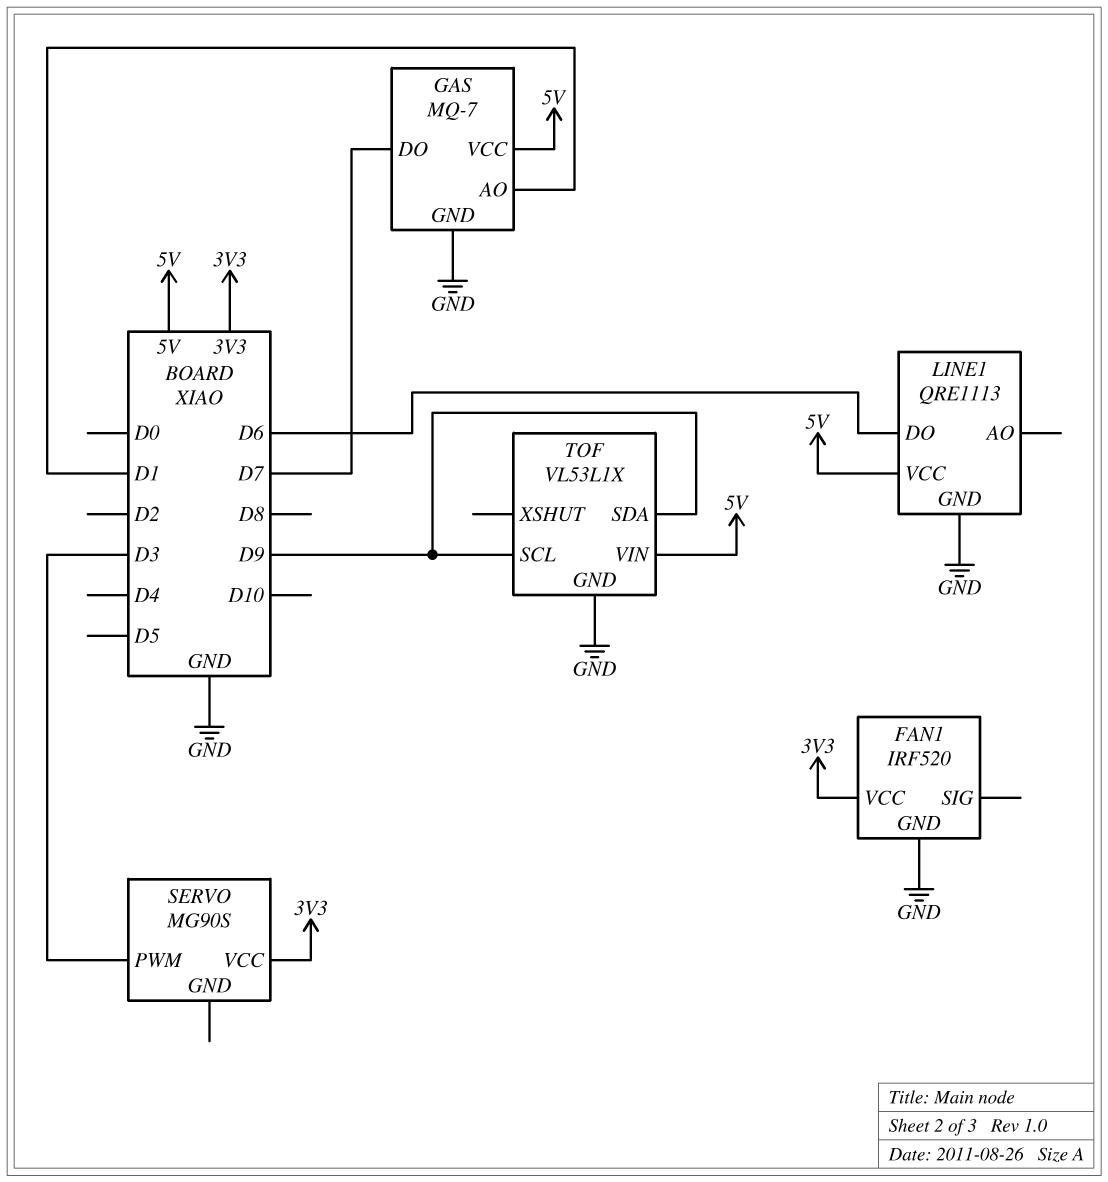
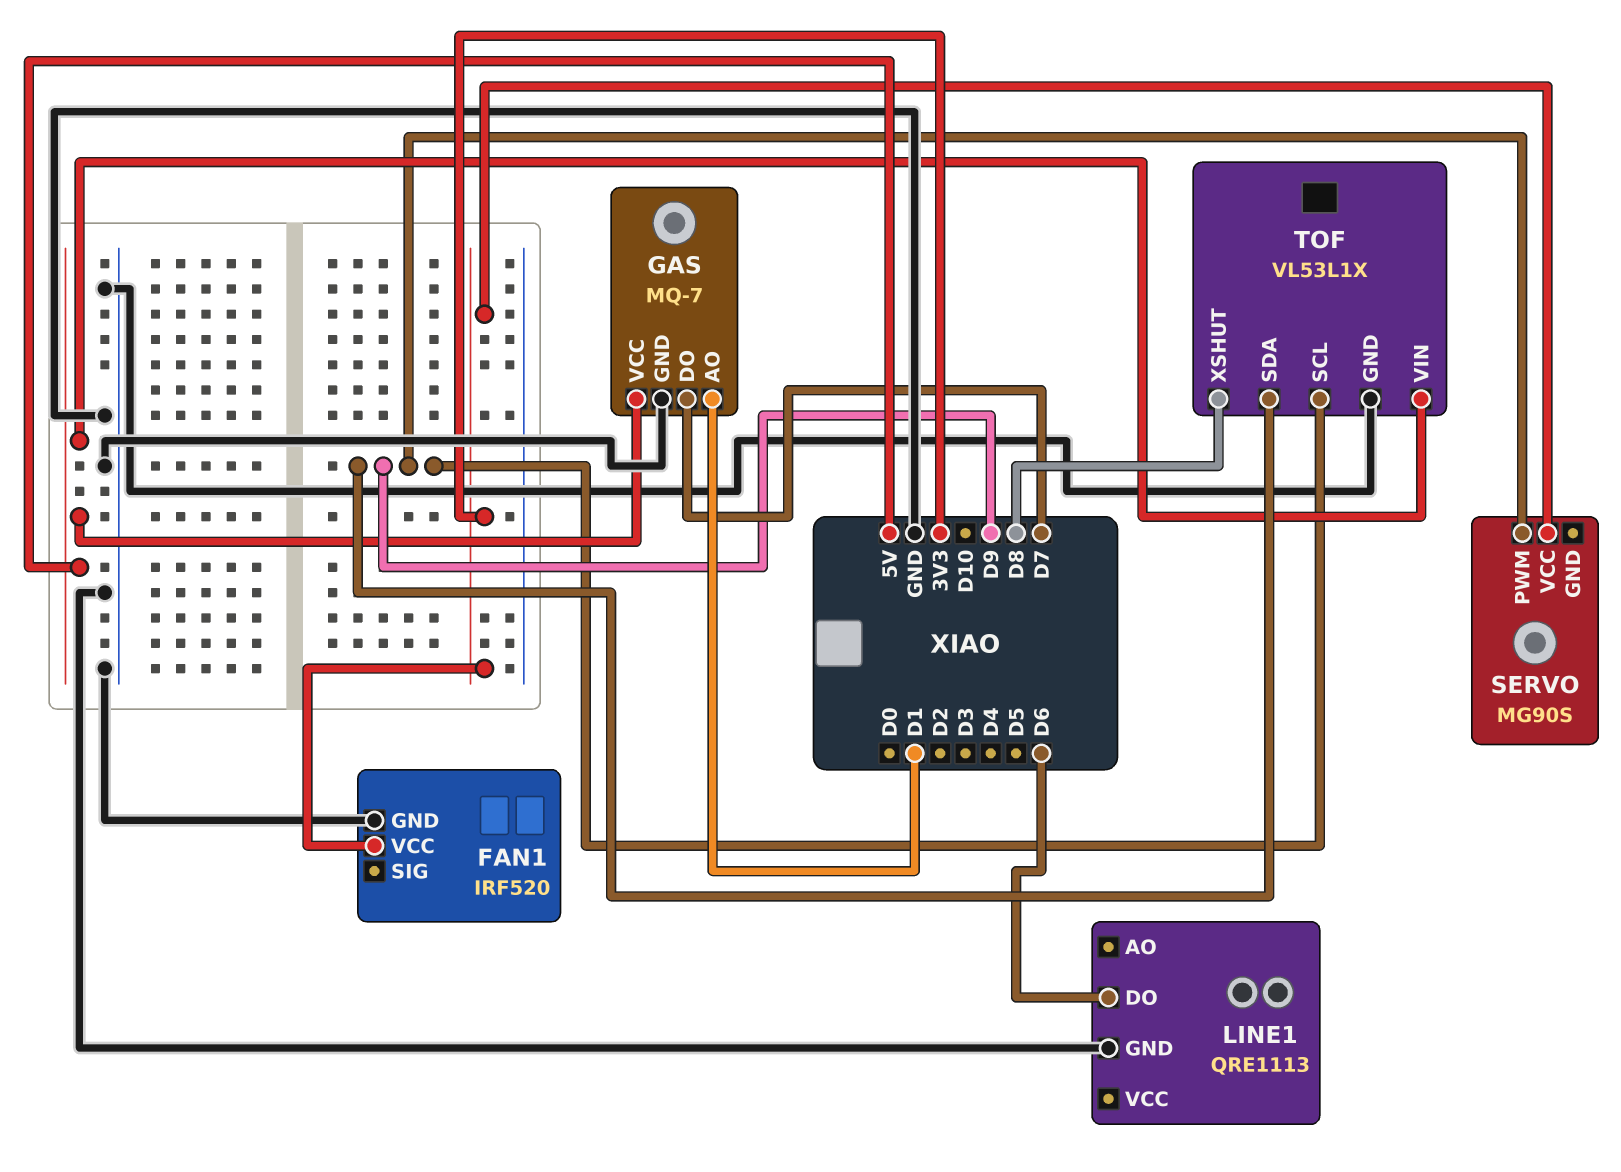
LINE1 pin VCC: 5V -> none
SERVO pin PWM: D3 -> D9
TOF pin XSHUT: none -> D8

